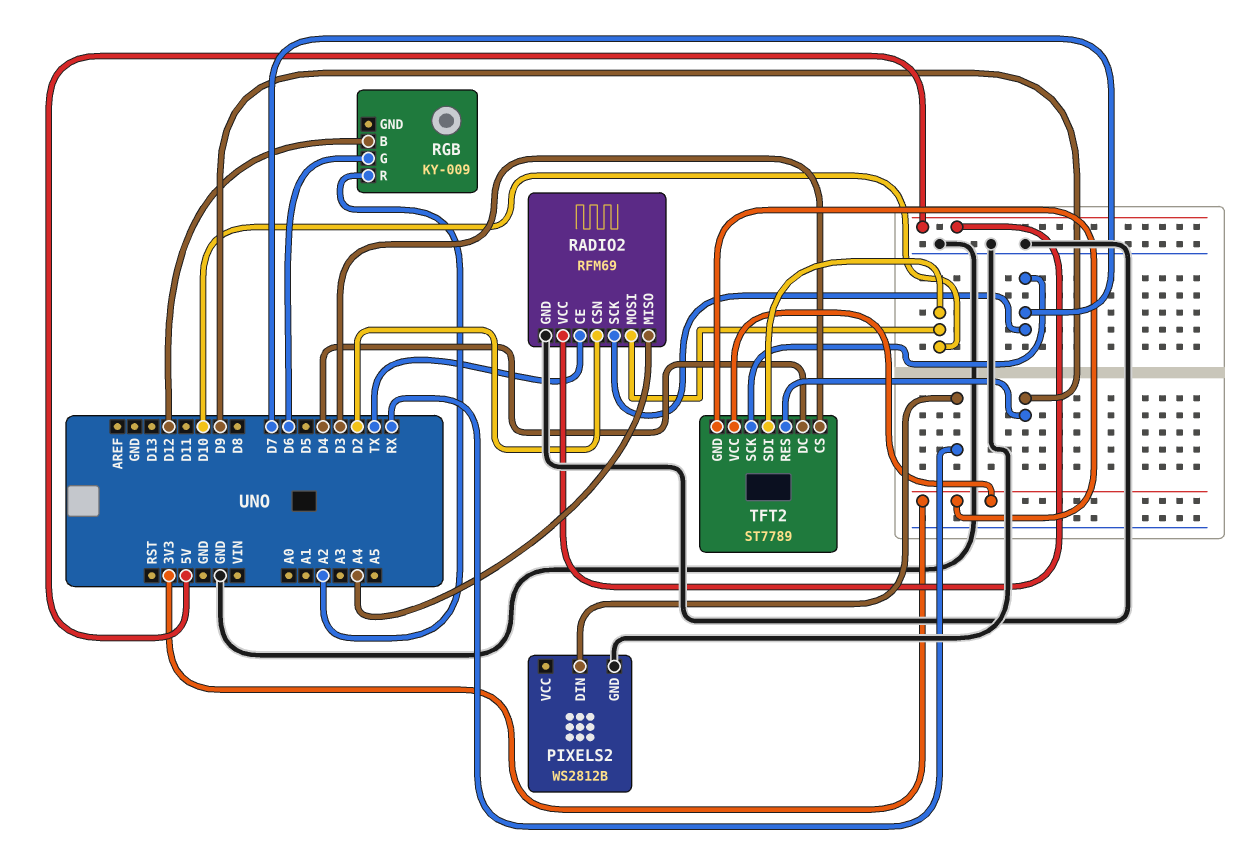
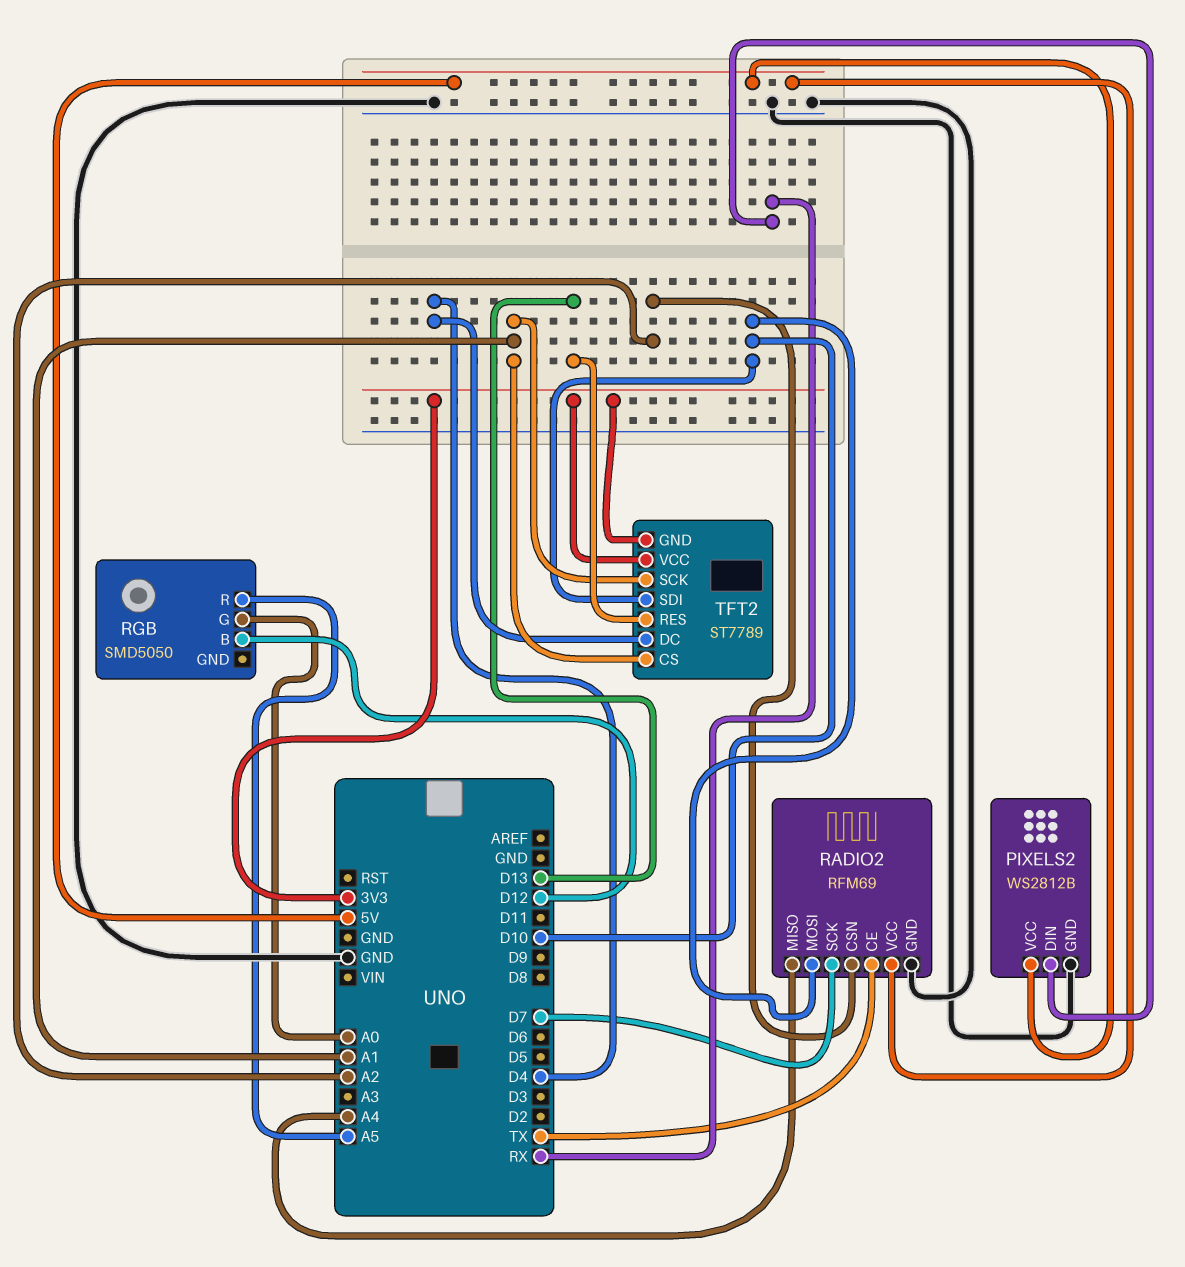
PIXELS2 pin VCC: none -> 5V
RADIO2 pin CSN: D2 -> A2
RGB: KY-009 -> SMD5050
RGB pin G: D6 -> A0
RGB pin R: A2 -> A5
TFT2 pin CS: D3 -> A1
TFT2 pin RES: D9 -> D13
TFT2 pin SCK: D7 -> A1

